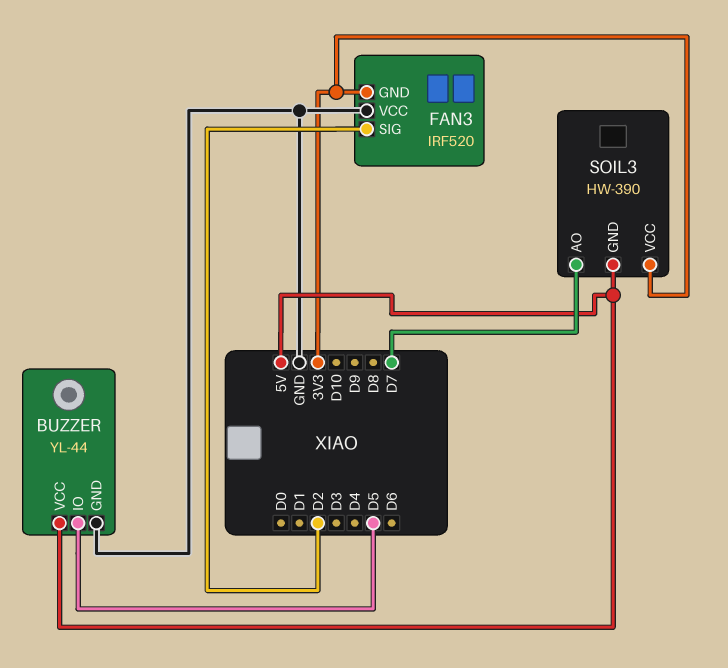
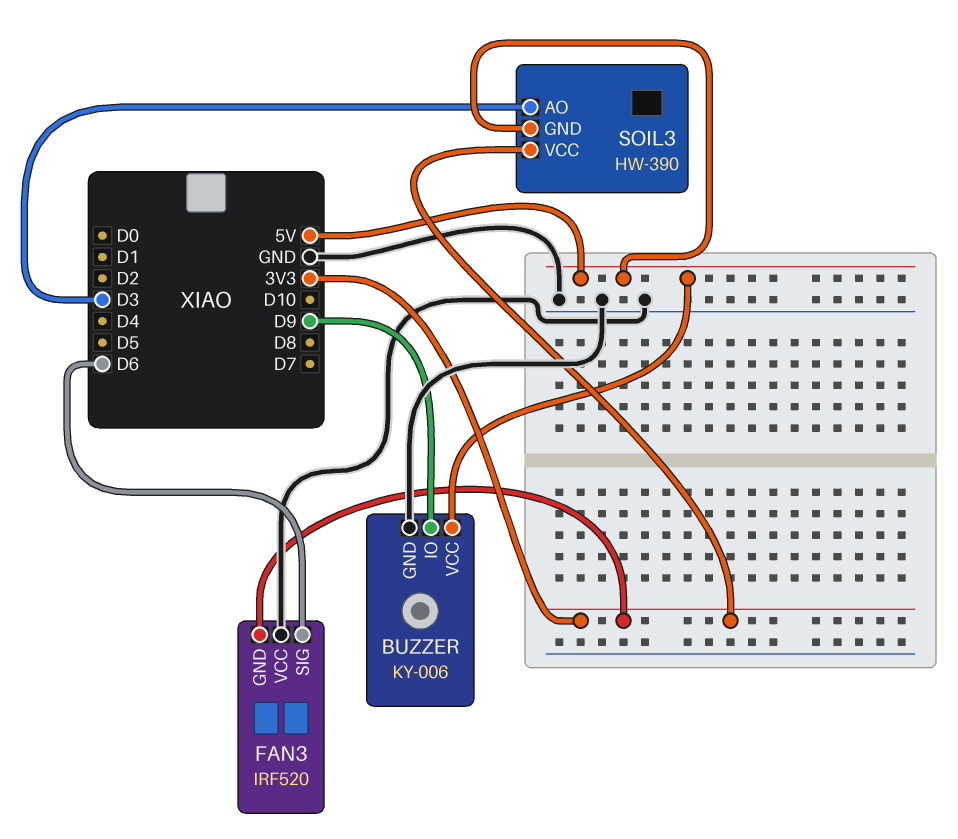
BUZZER: YL-44 -> KY-006
BUZZER pin IO: D5 -> D9
FAN3 pin SIG: D2 -> D6
SOIL3 pin AO: D7 -> D3

